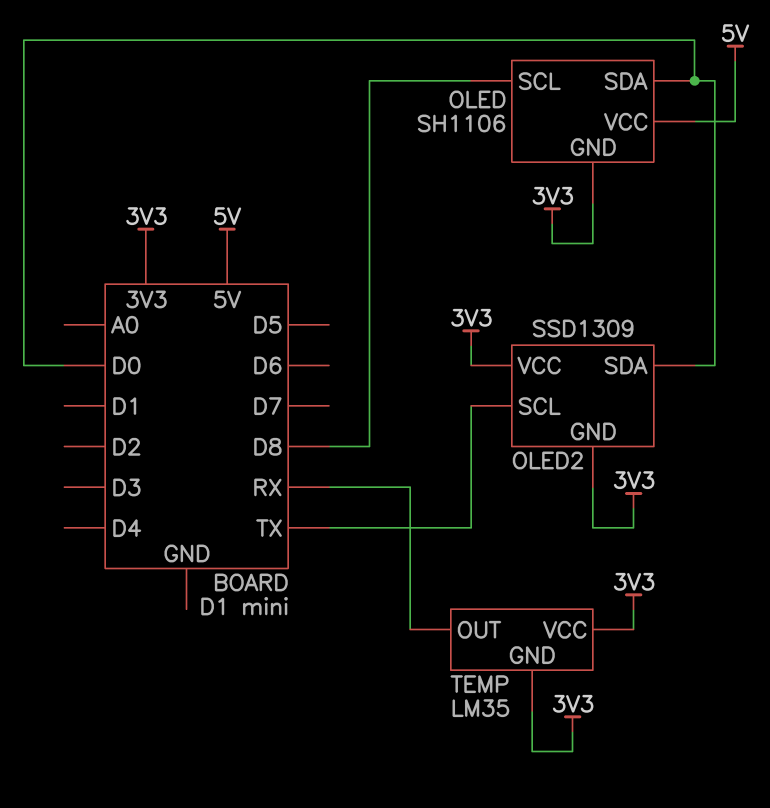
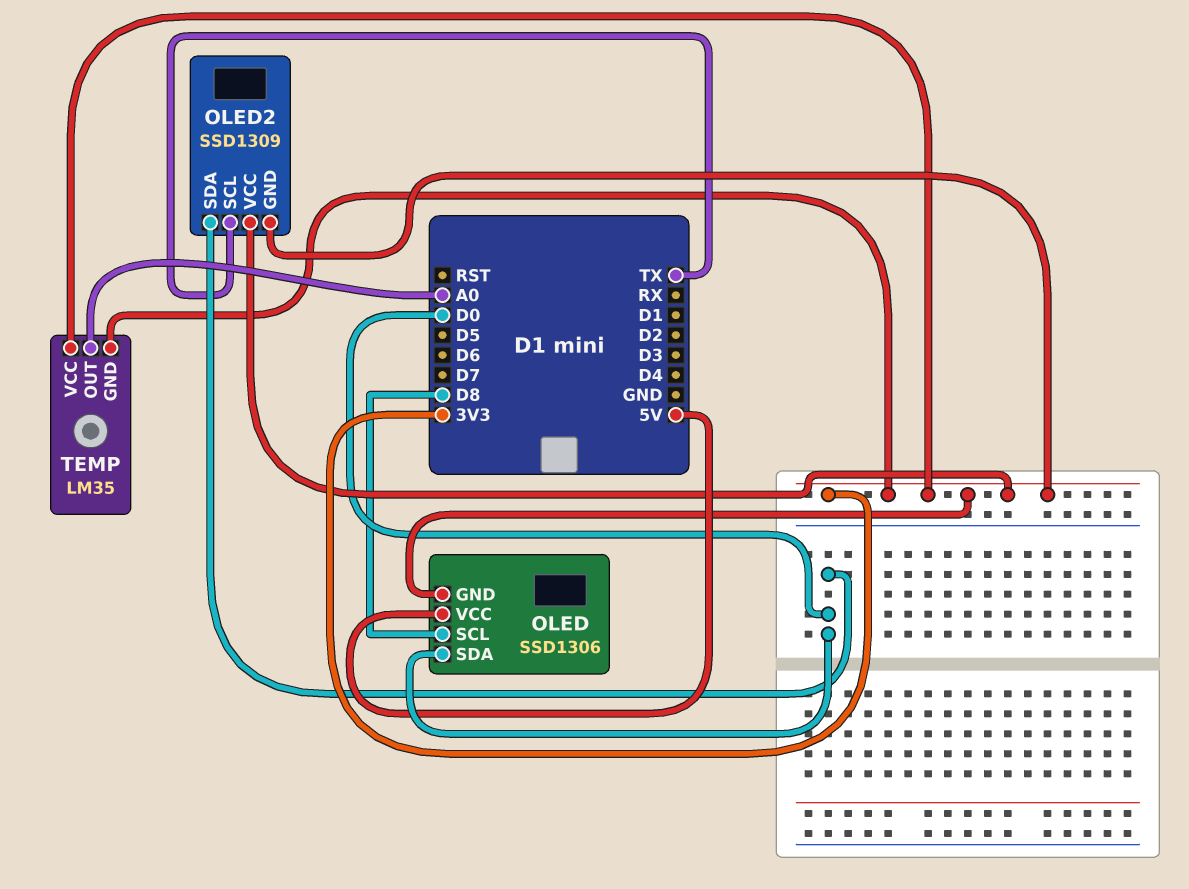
OLED: SH1106 -> SSD1306
TEMP pin OUT: RX -> A0

